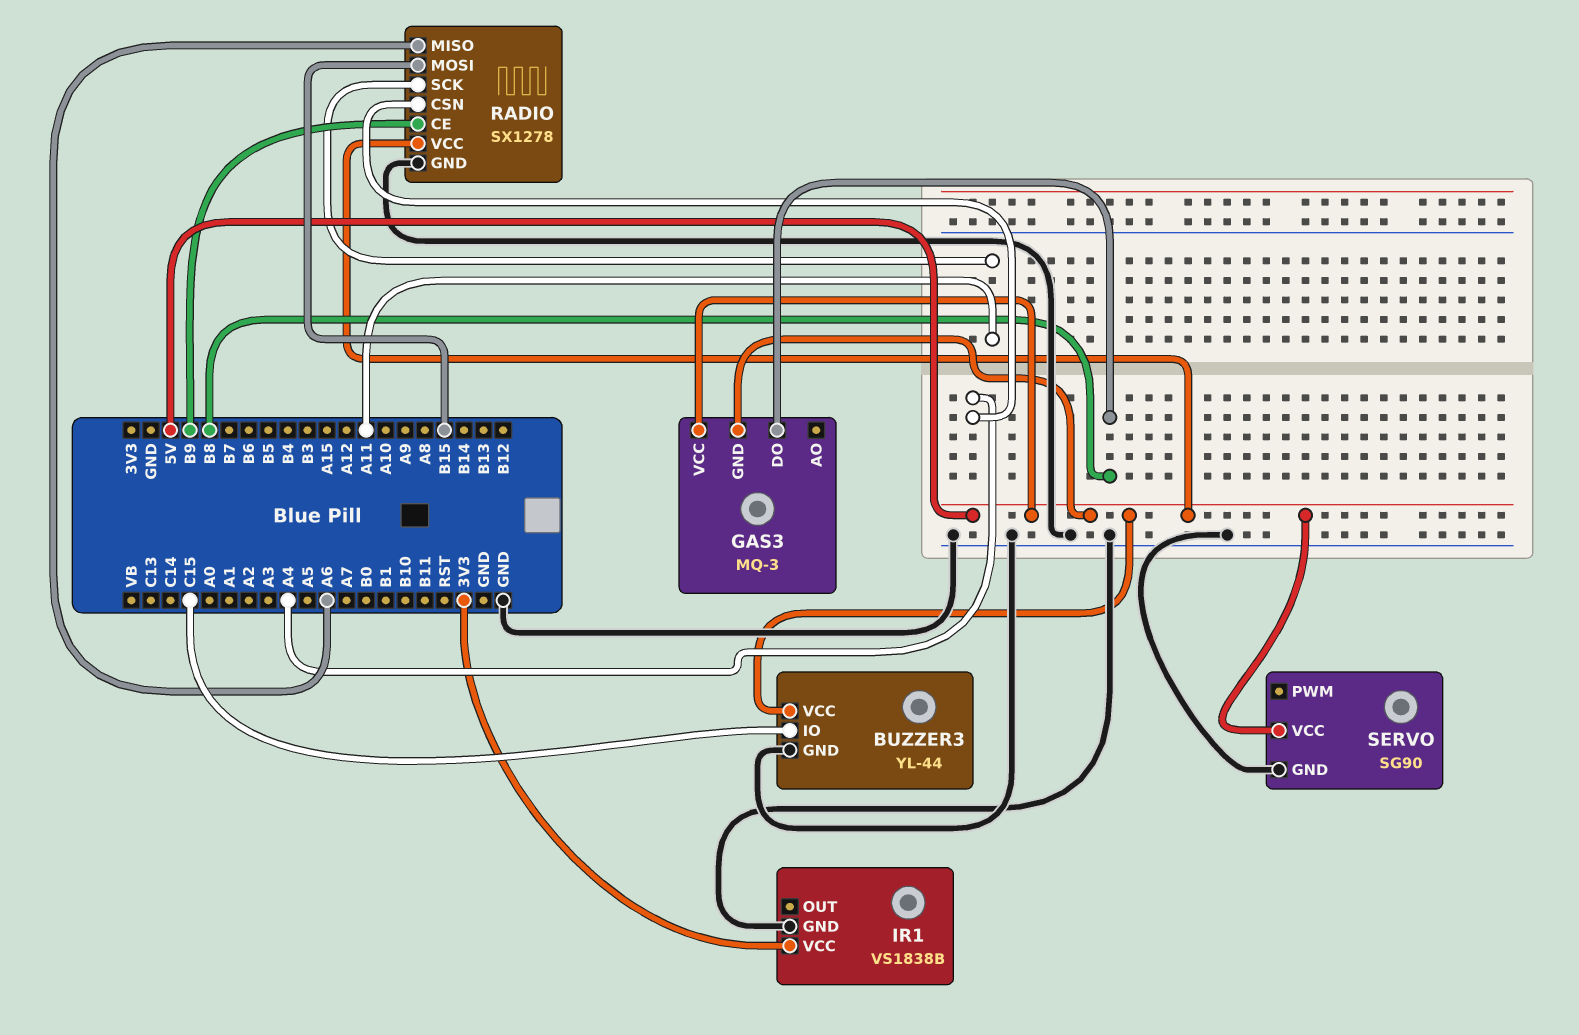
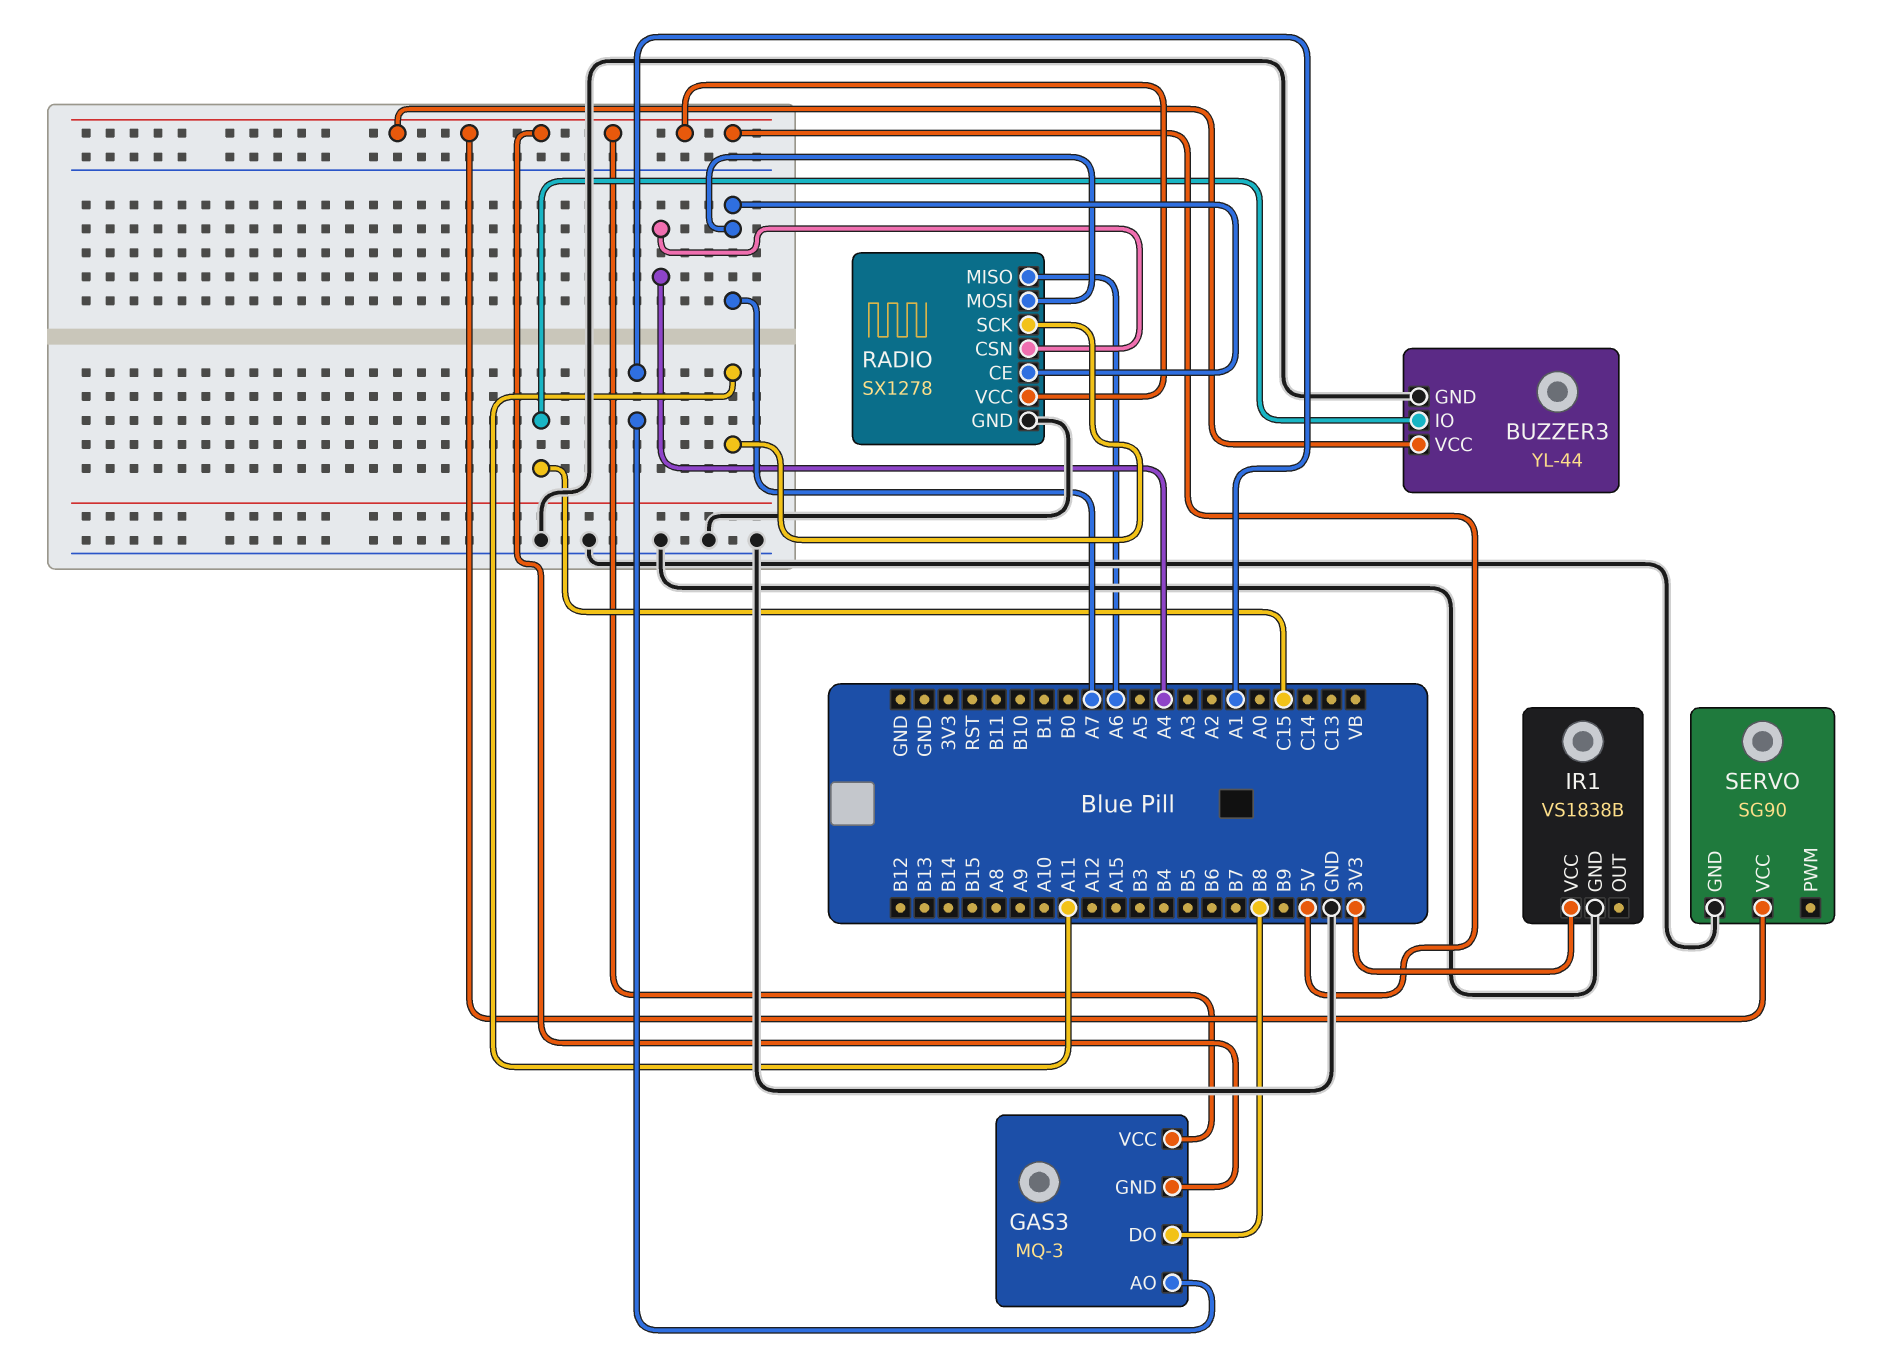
GAS3 pin AO: none -> A1
RADIO pin CE: B9 -> A7
RADIO pin MOSI: B15 -> A7

